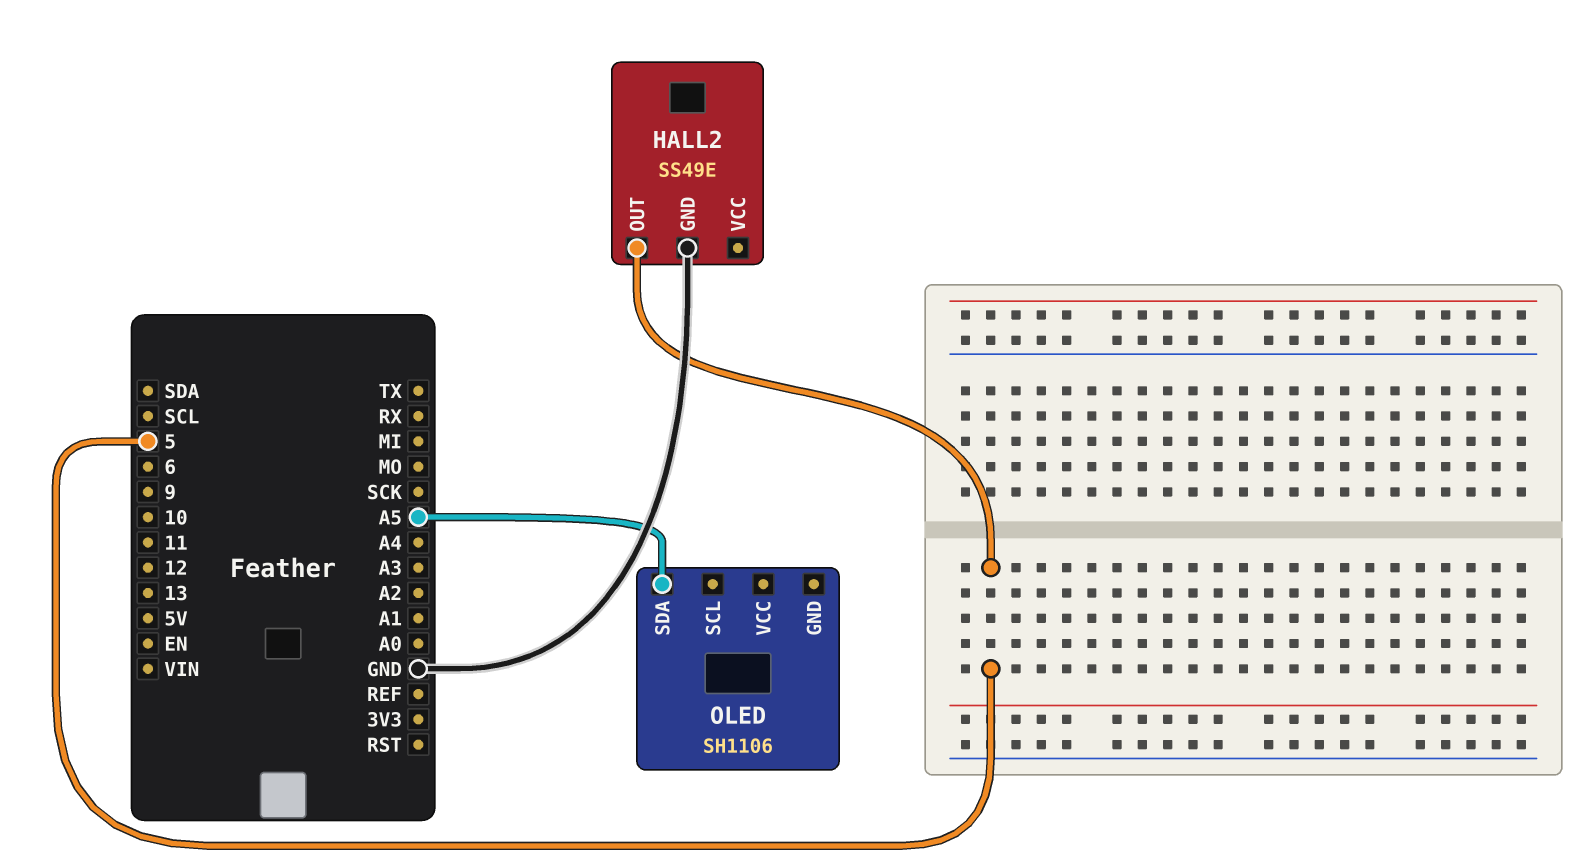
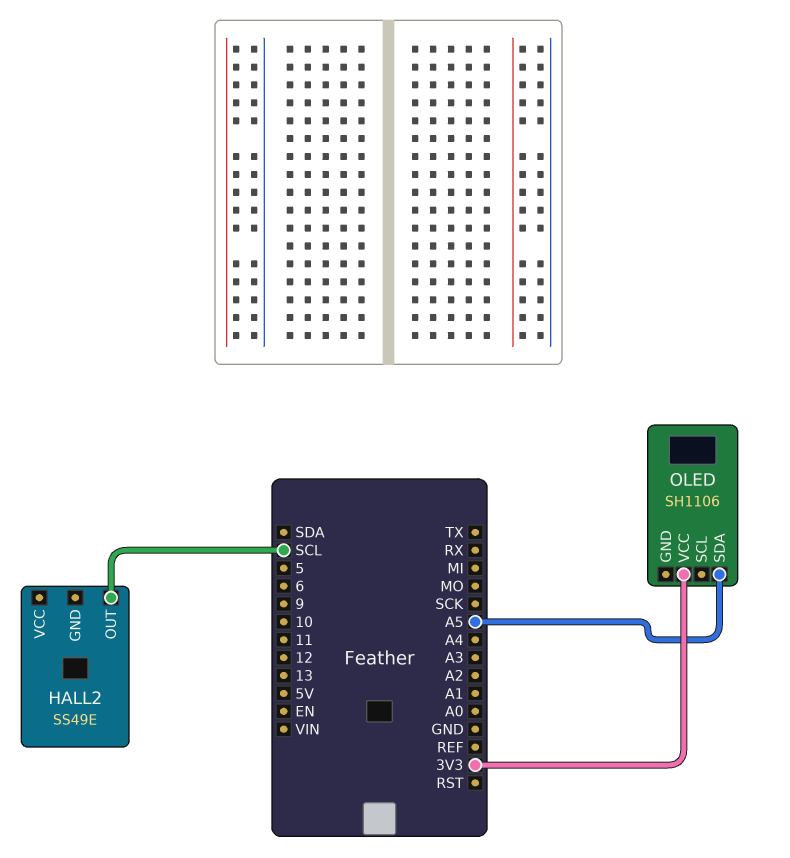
HALL2 pin GND: GND -> none
HALL2 pin OUT: 5 -> SCL
OLED pin VCC: none -> 3V3

